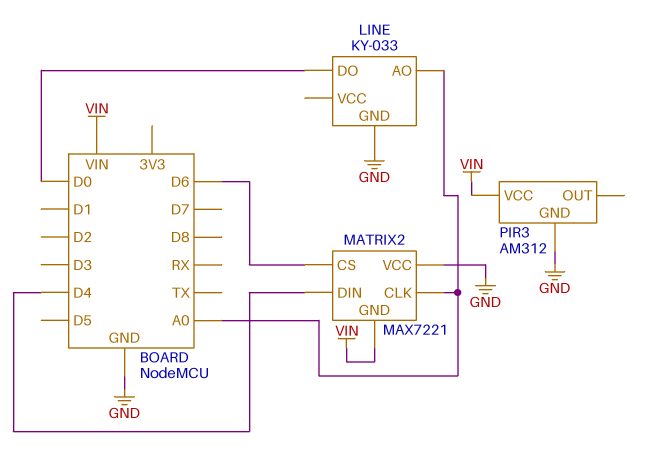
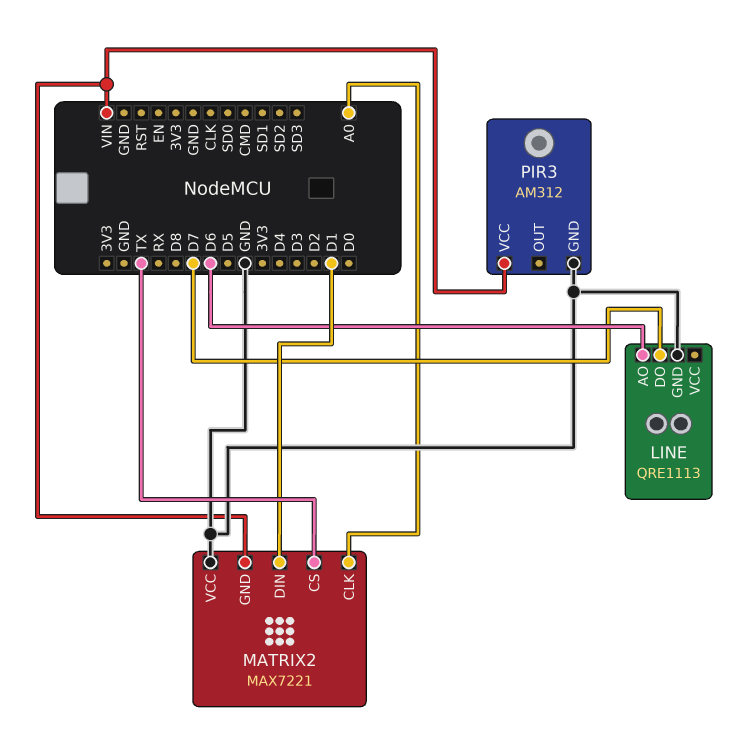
LINE: KY-033 -> QRE1113
LINE pin AO: A0 -> D6
LINE pin DO: D0 -> D7
MATRIX2 pin CS: D6 -> TX
MATRIX2 pin DIN: D4 -> D1

